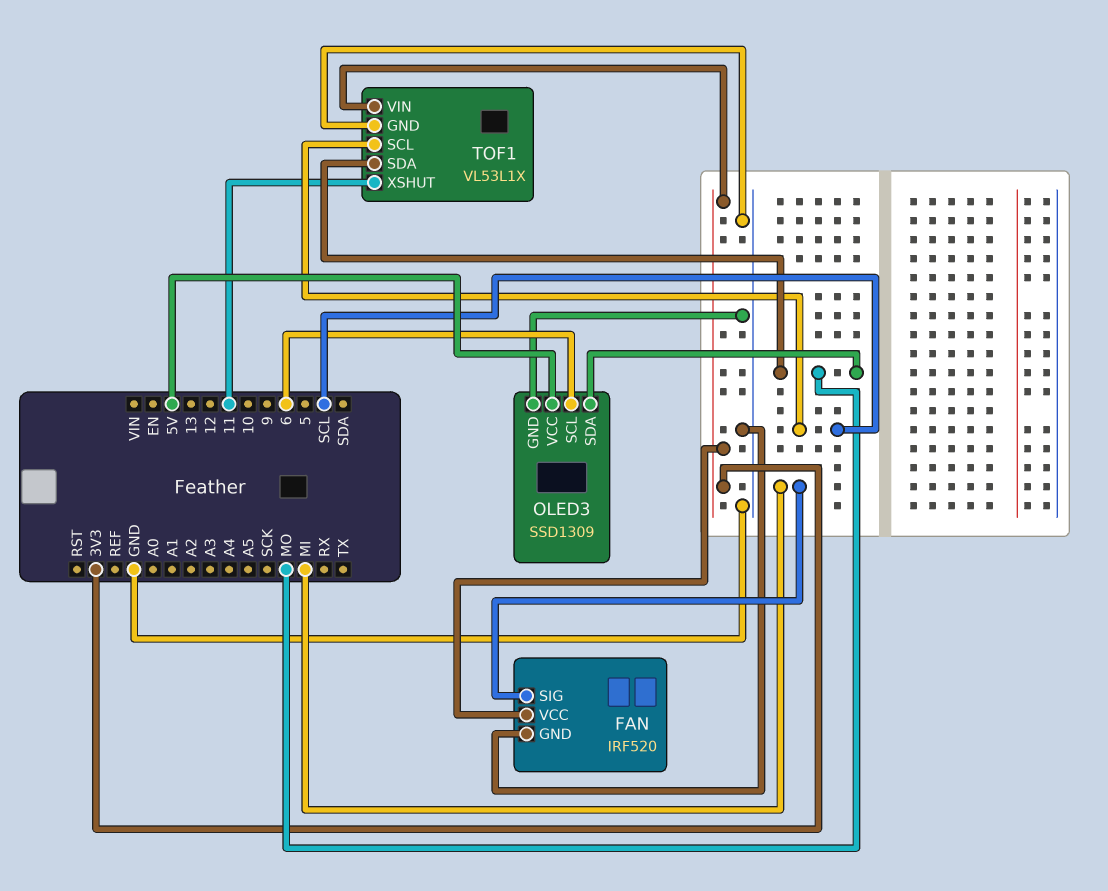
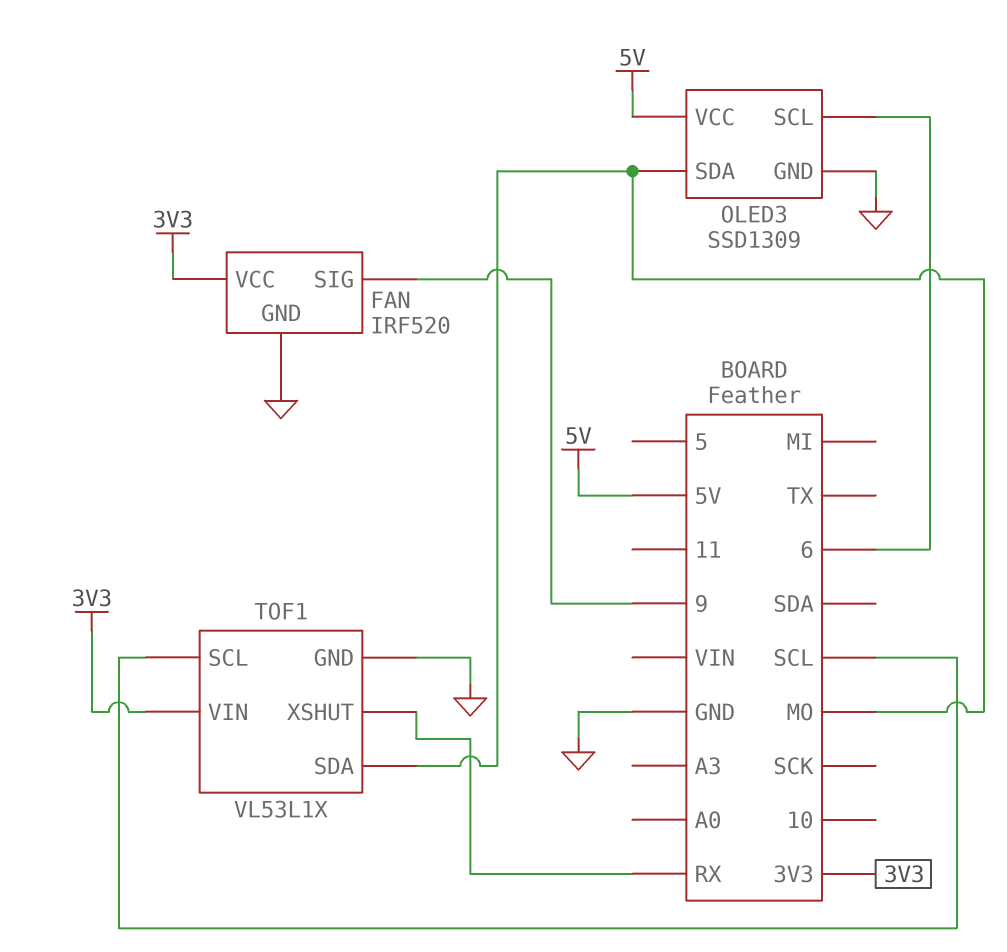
FAN pin SIG: MI -> 9
TOF1 pin XSHUT: 11 -> RX

